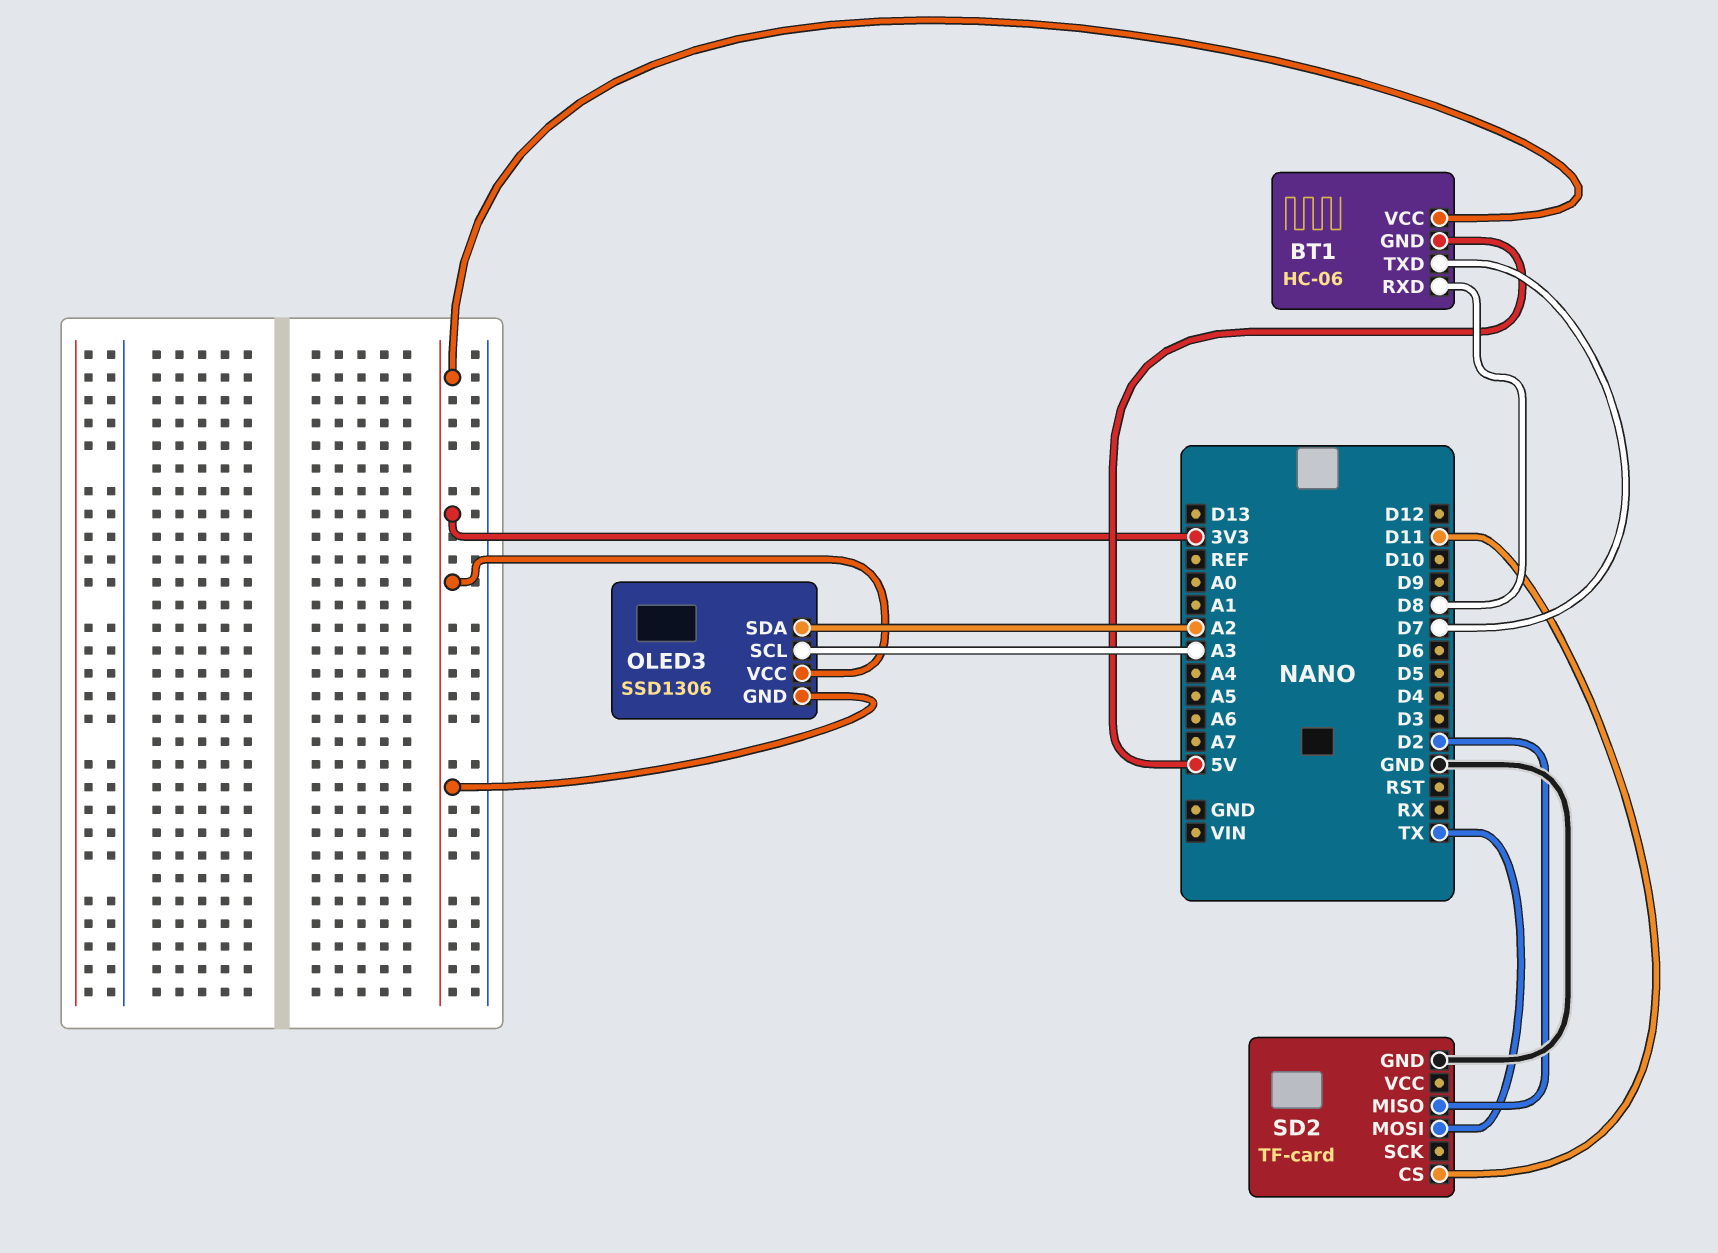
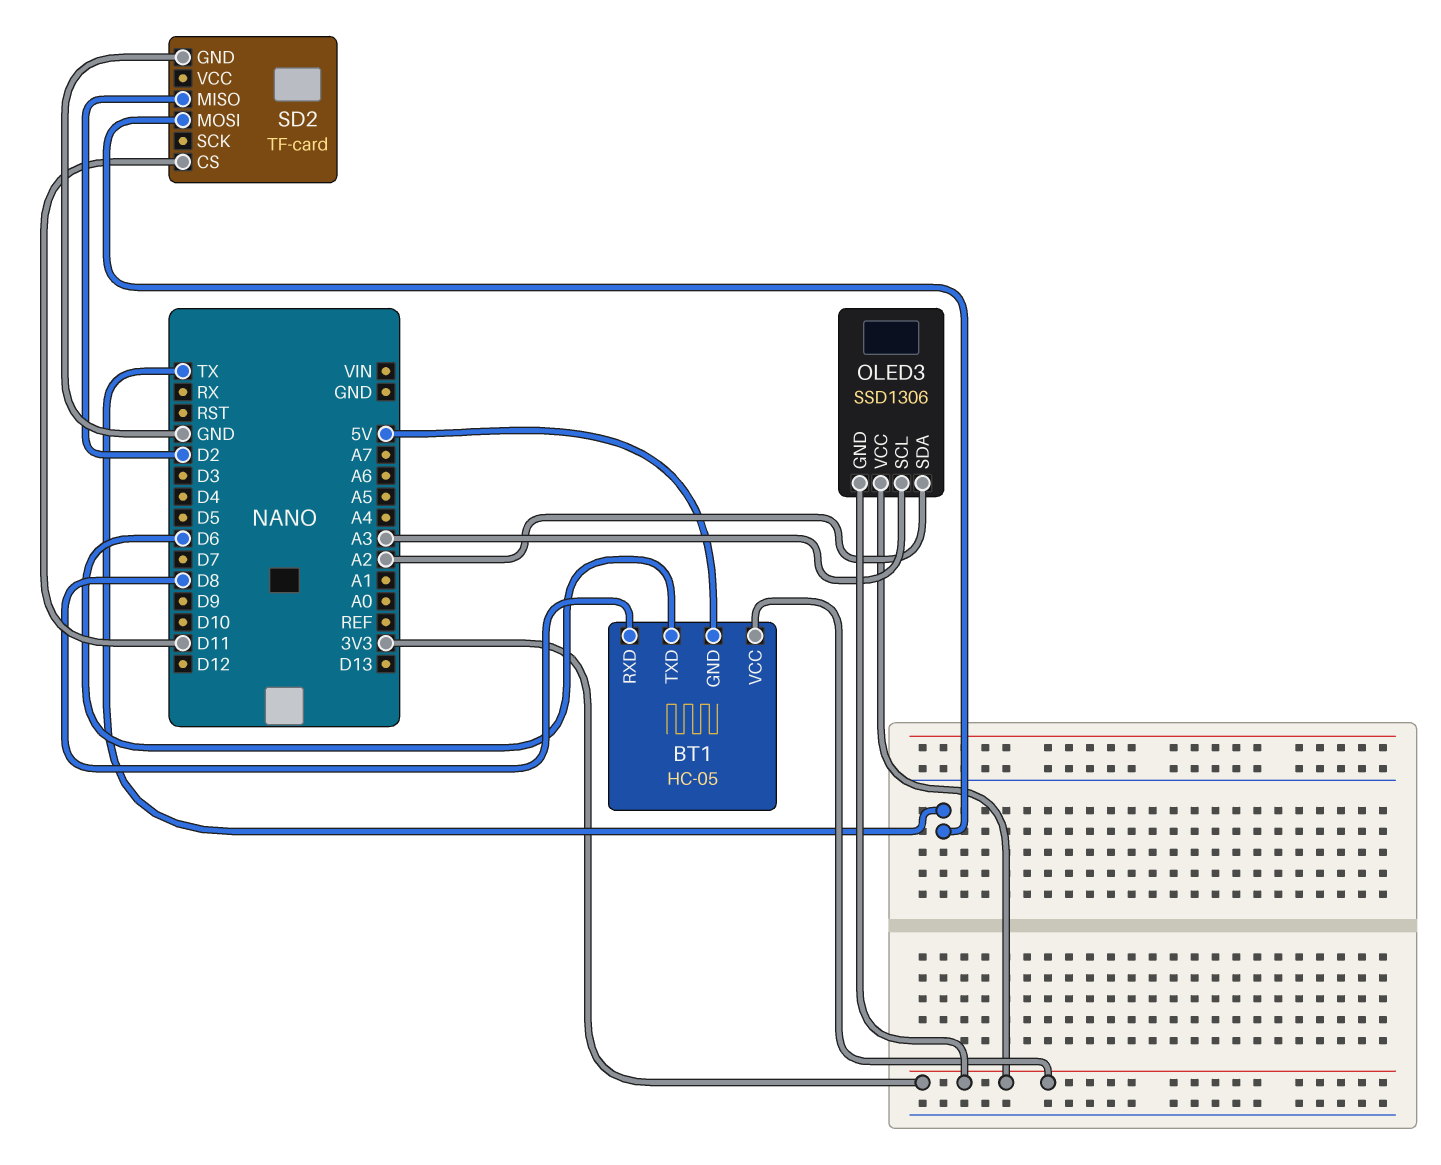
BT1: HC-06 -> HC-05
BT1 pin TXD: D7 -> D6

